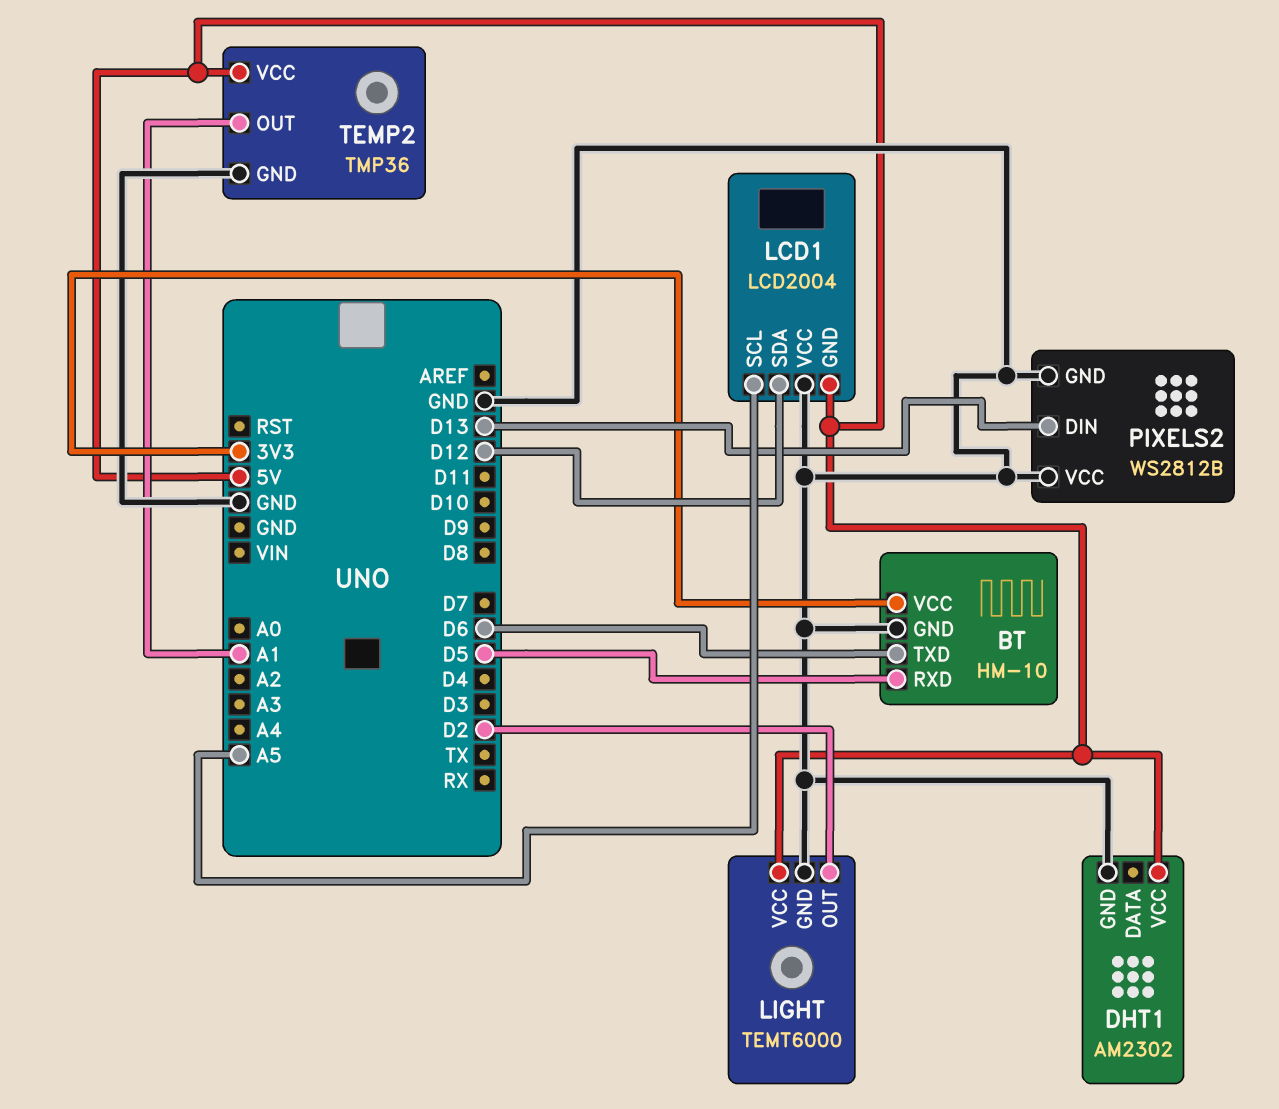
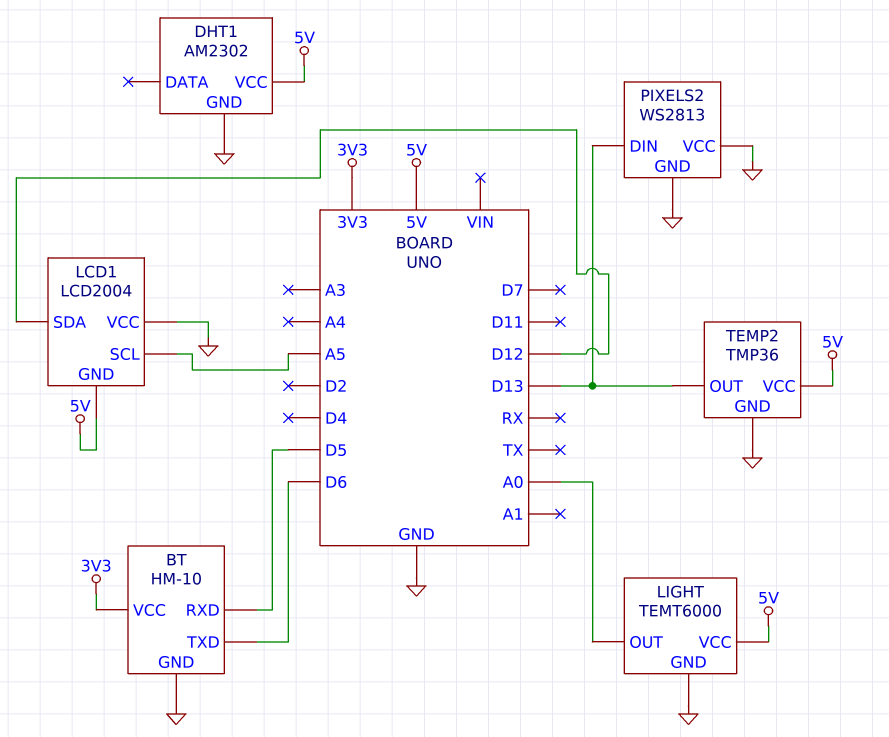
LIGHT pin OUT: D2 -> A0
PIXELS2: WS2812B -> WS2813
TEMP2 pin OUT: A1 -> D13

